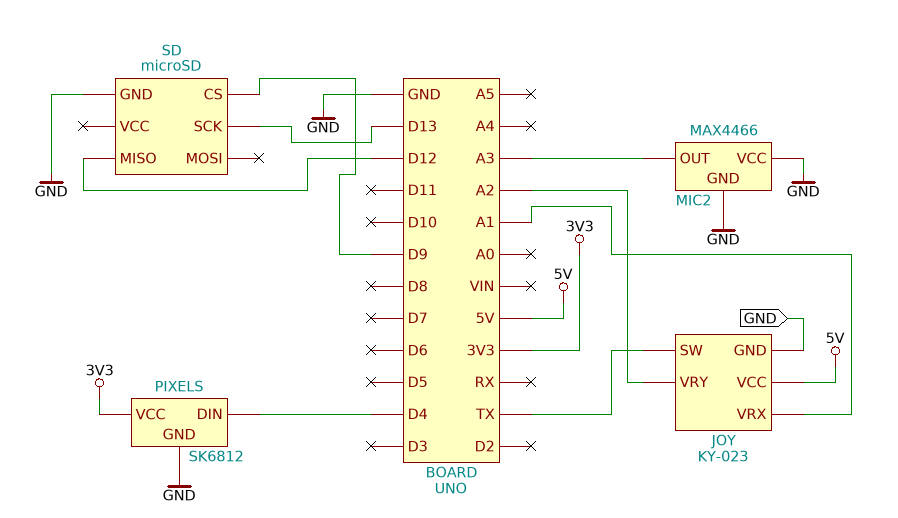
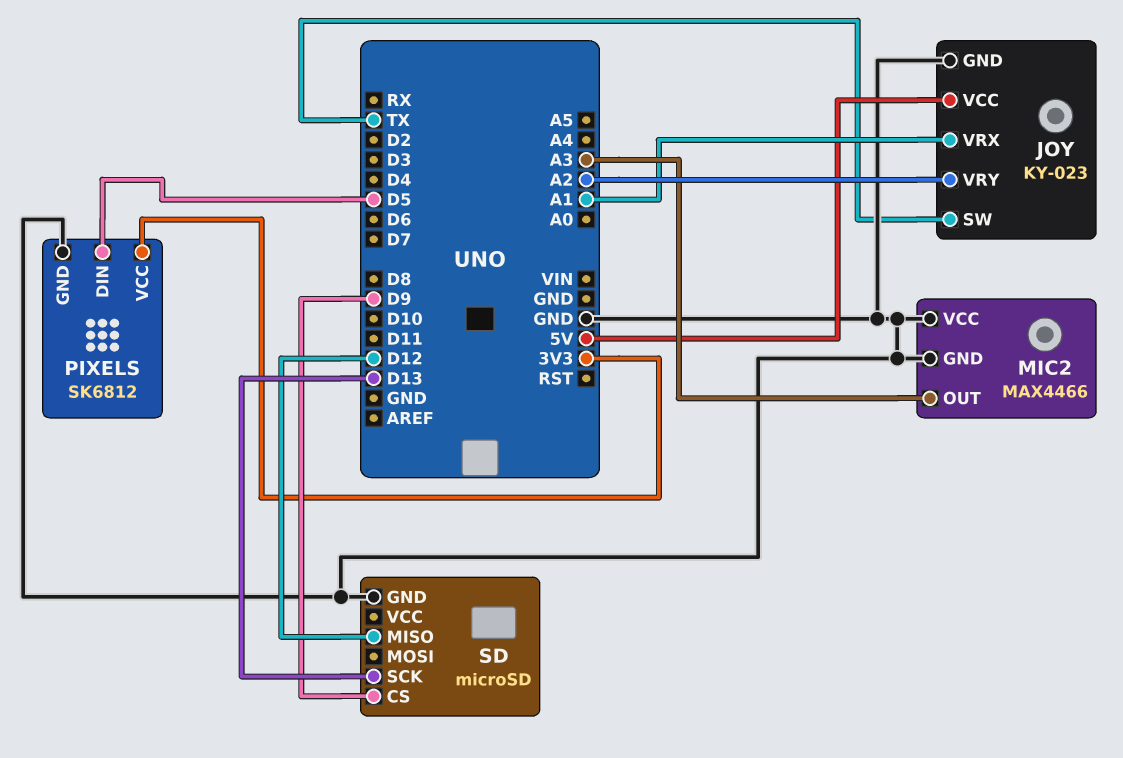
PIXELS pin DIN: D4 -> D5

